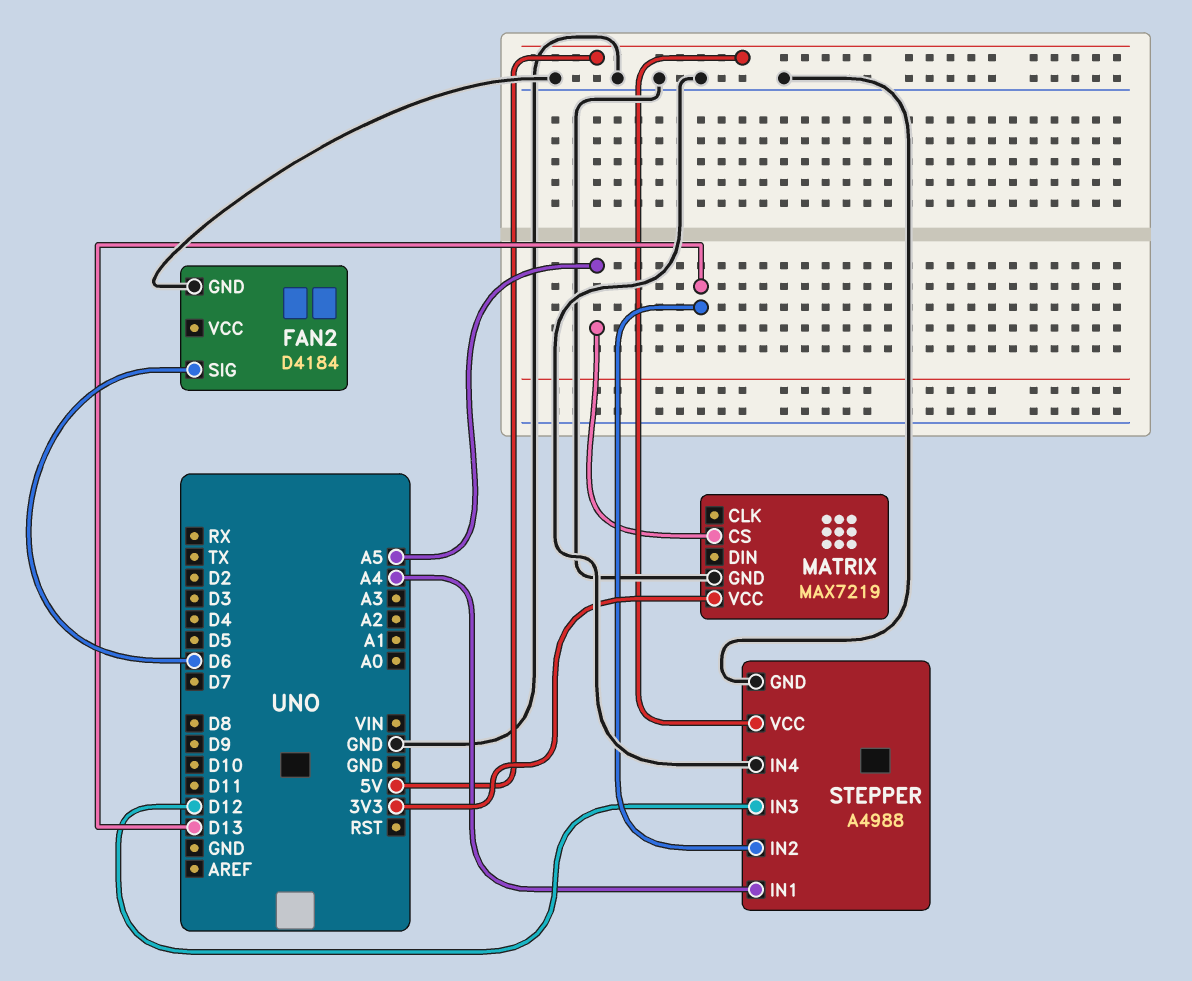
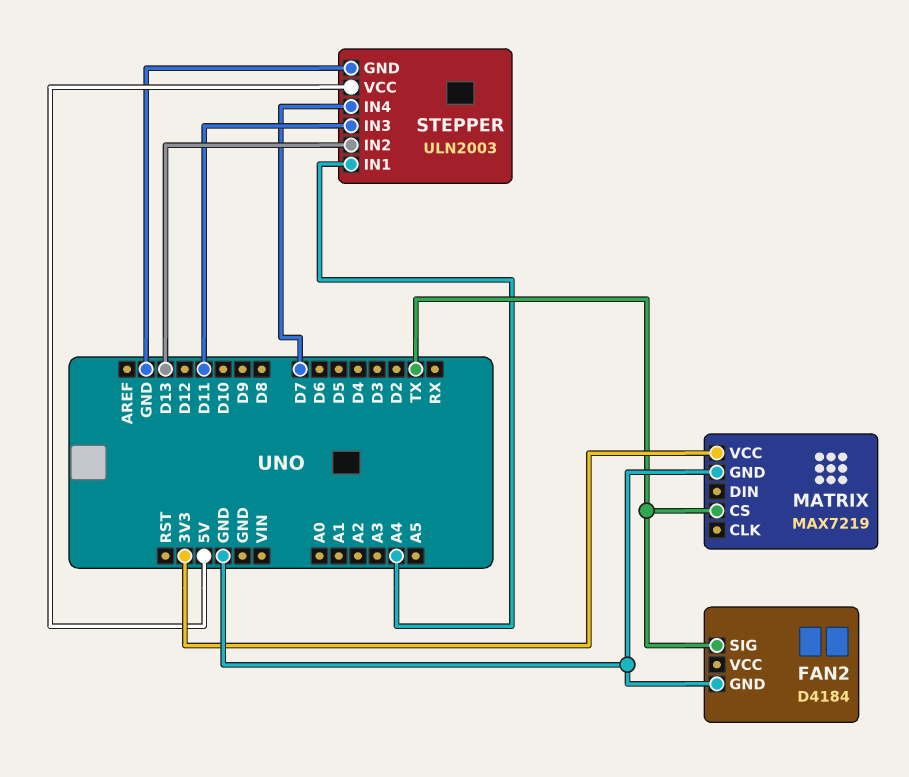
FAN2 pin SIG: D6 -> TX
MATRIX pin CS: A5 -> TX
STEPPER: A4988 -> ULN2003
STEPPER pin IN3: D12 -> D11
STEPPER pin IN4: GND -> D7

